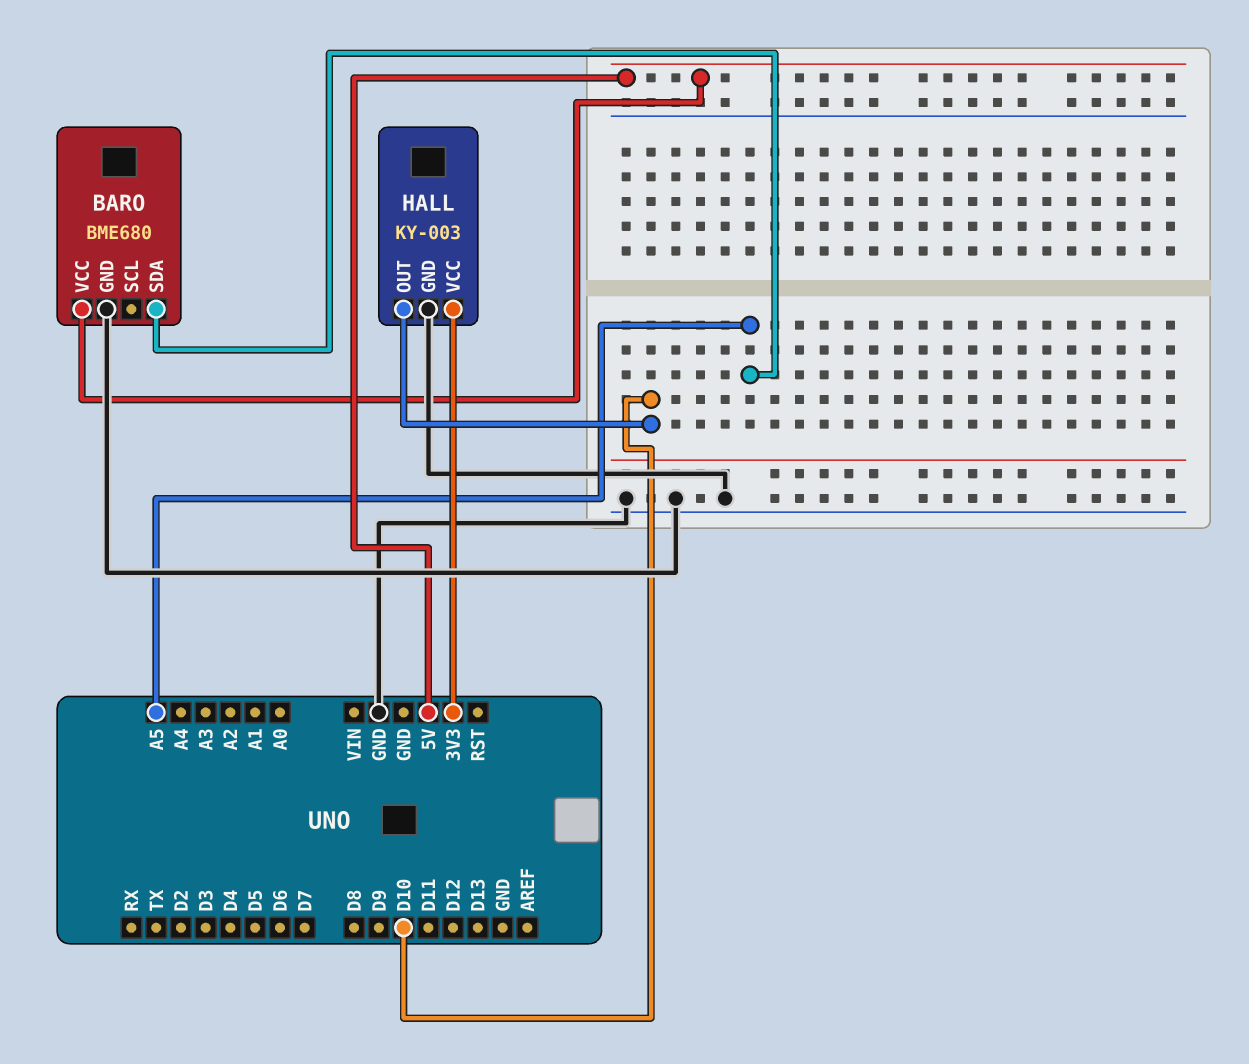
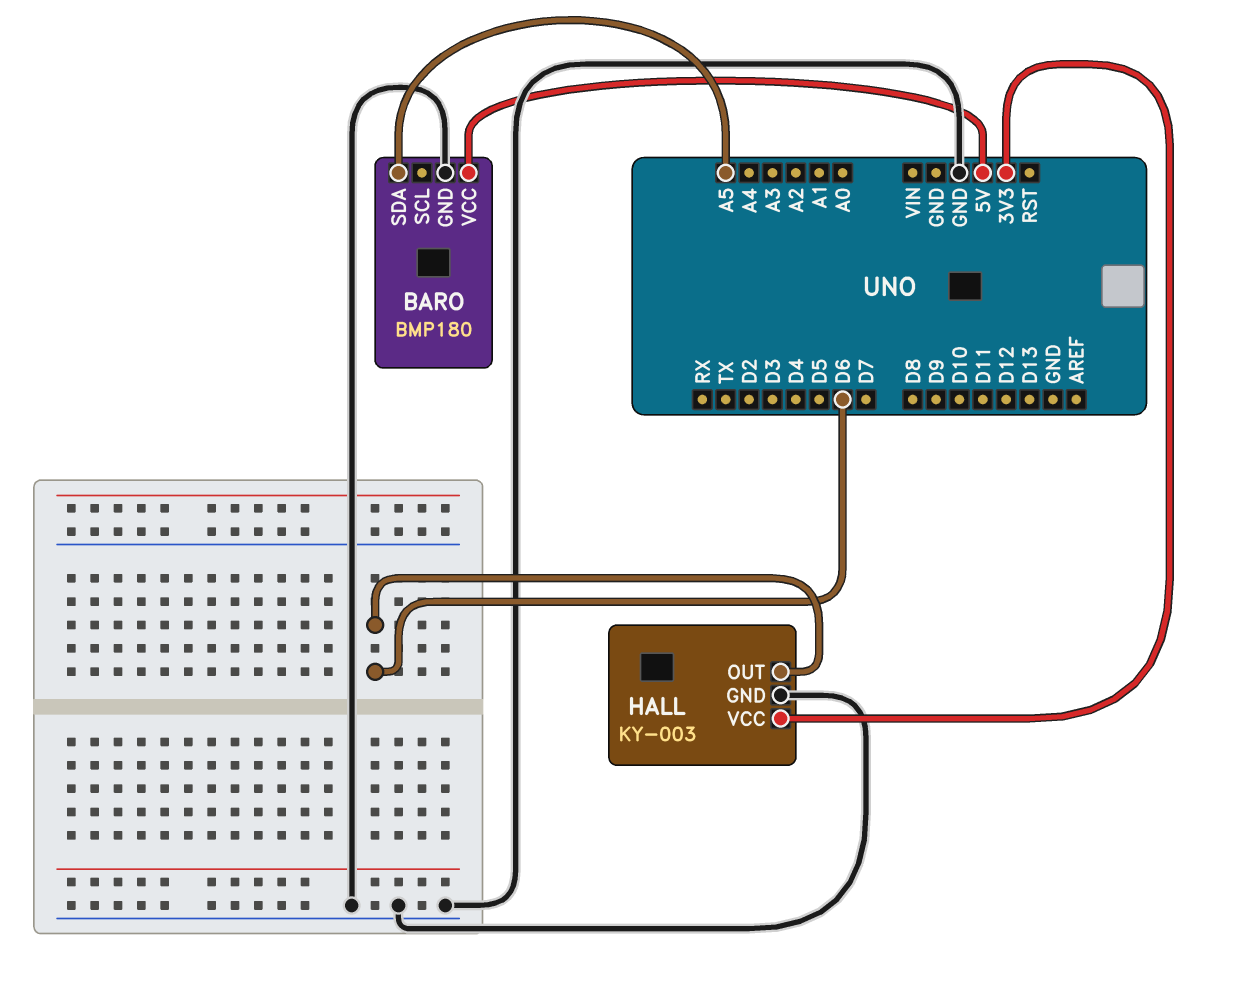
BARO: BME680 -> BMP180
HALL pin OUT: D10 -> D6

